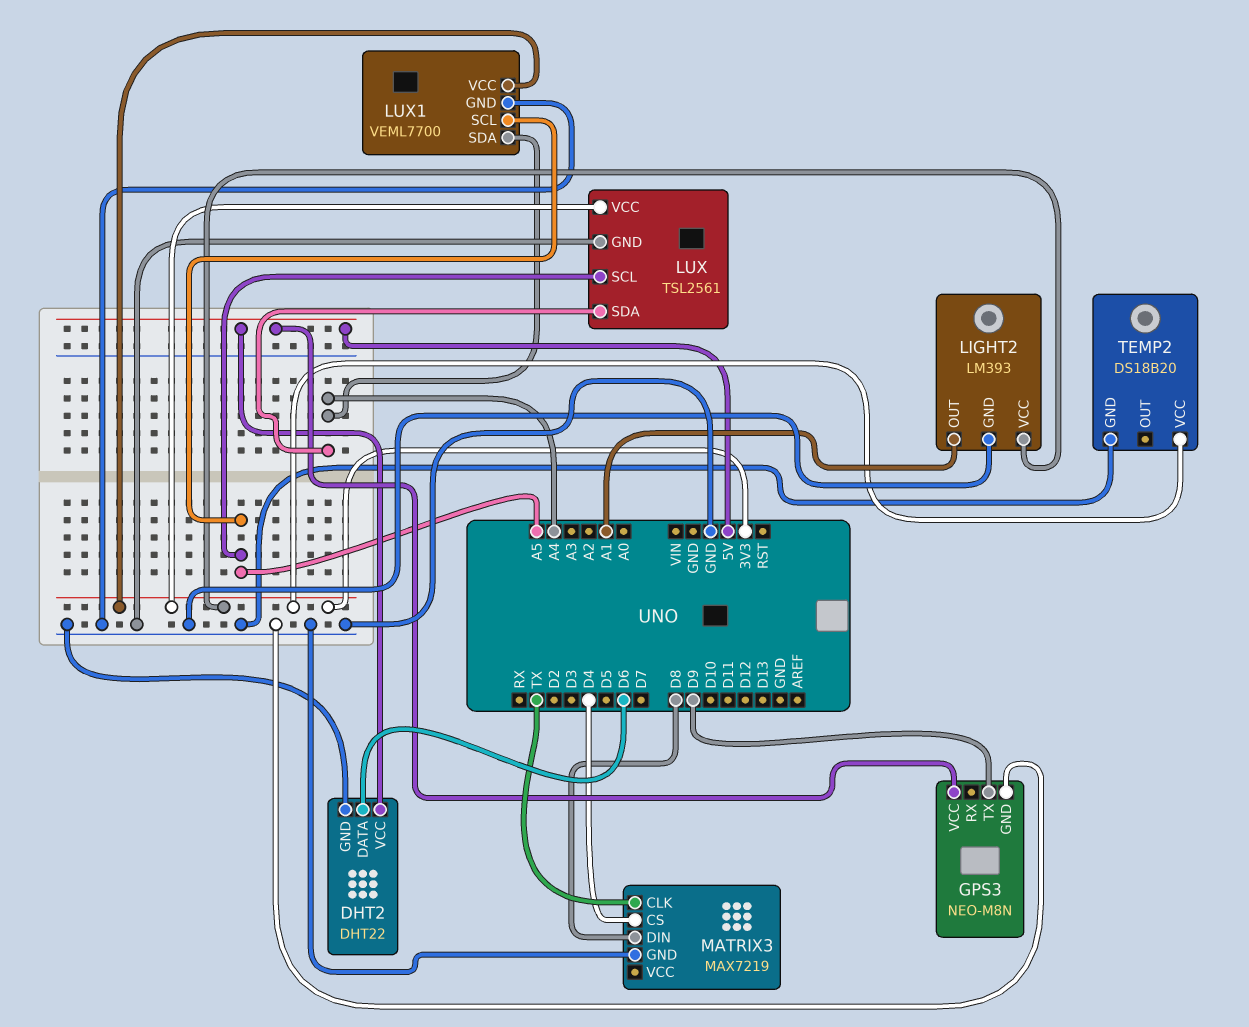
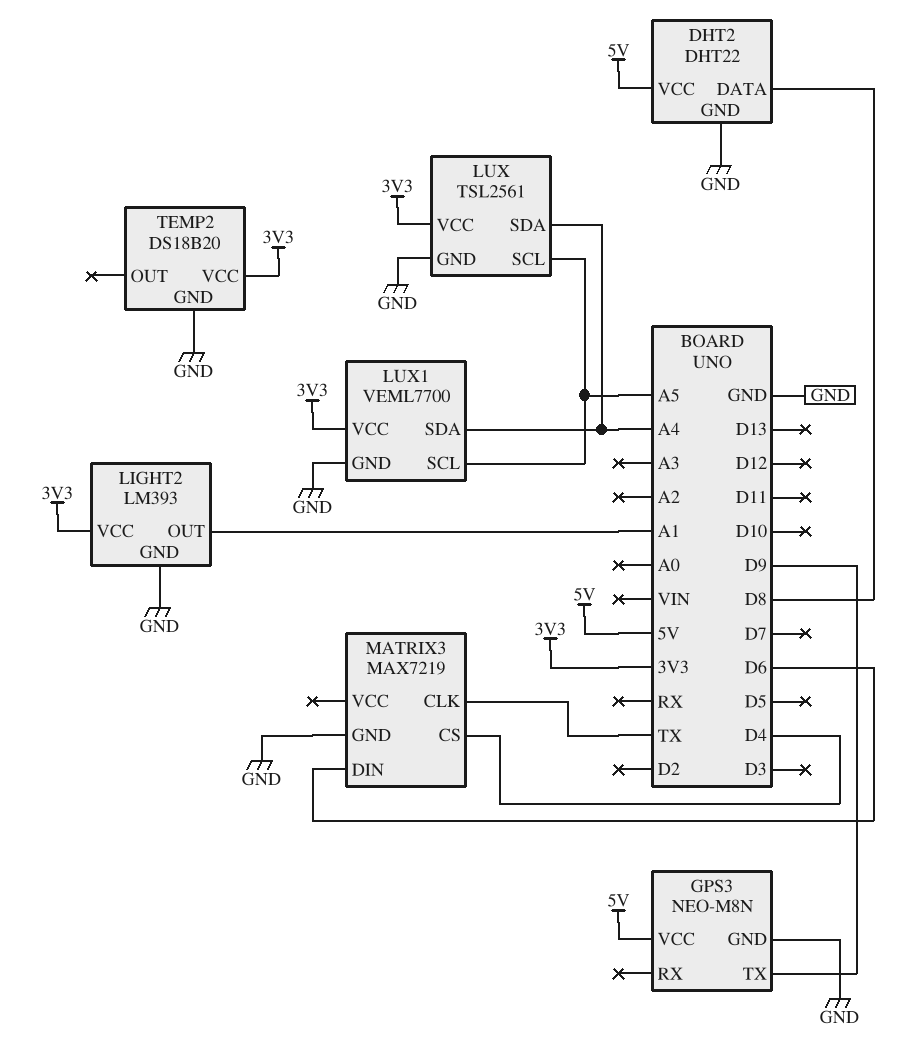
DHT2 pin DATA: D6 -> D8
MATRIX3 pin DIN: D8 -> D6

